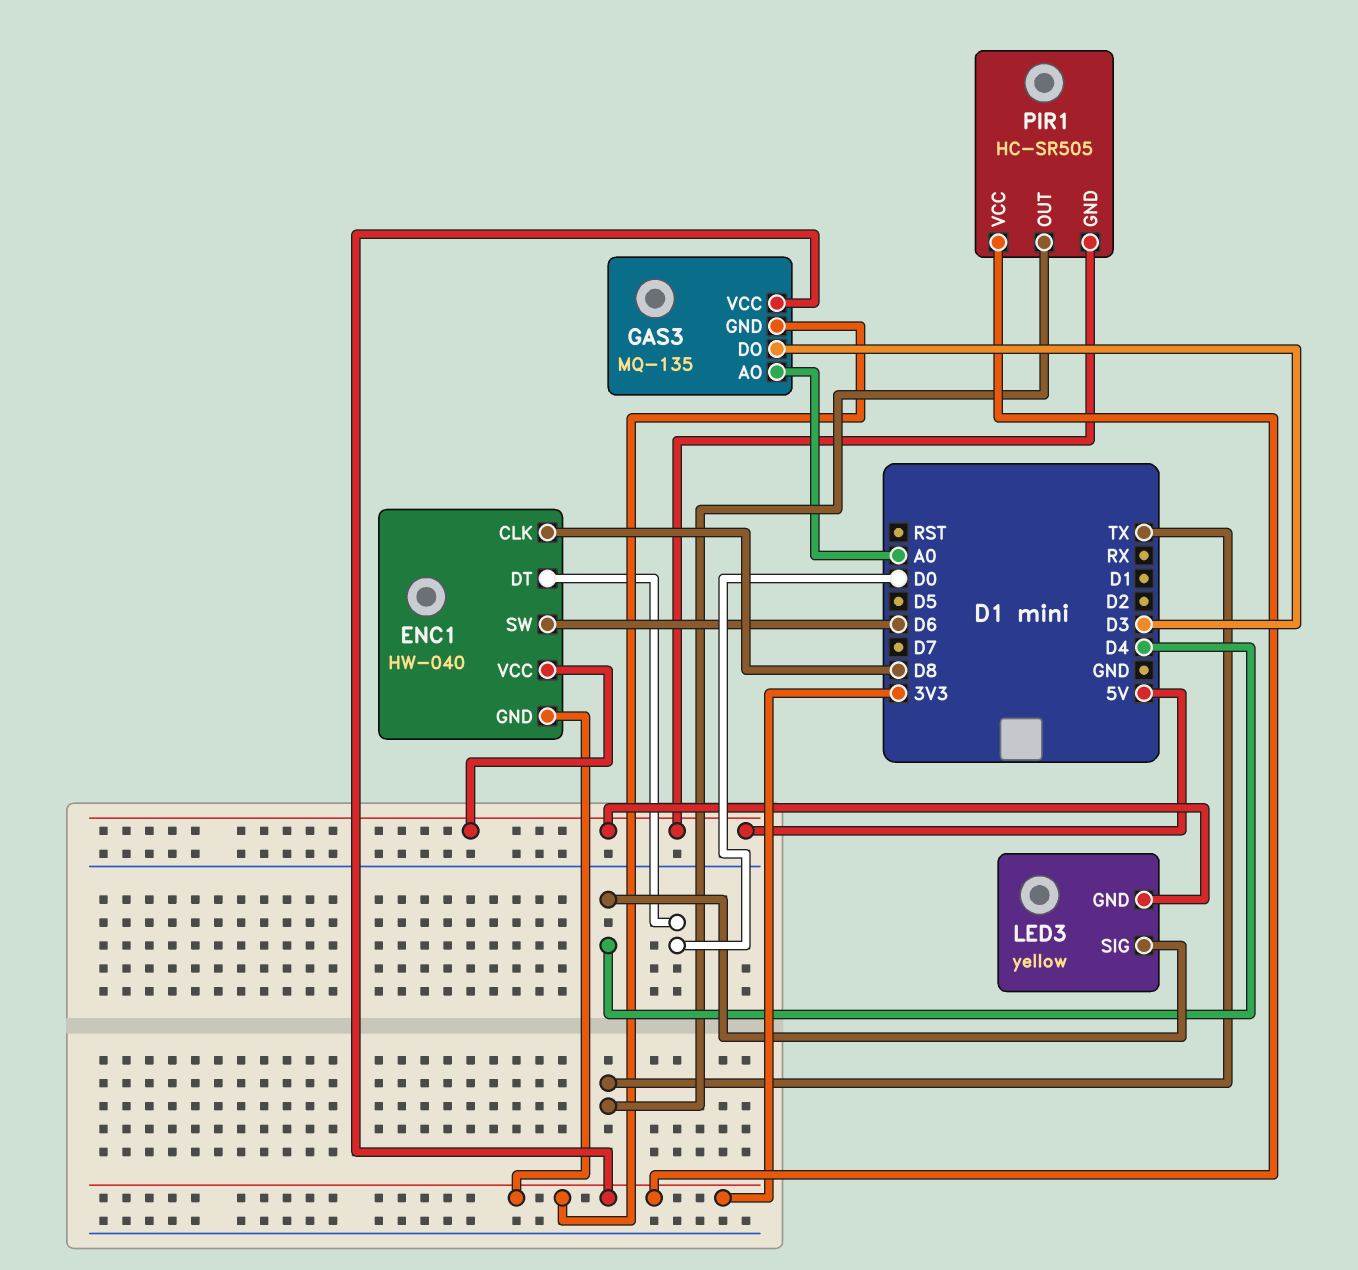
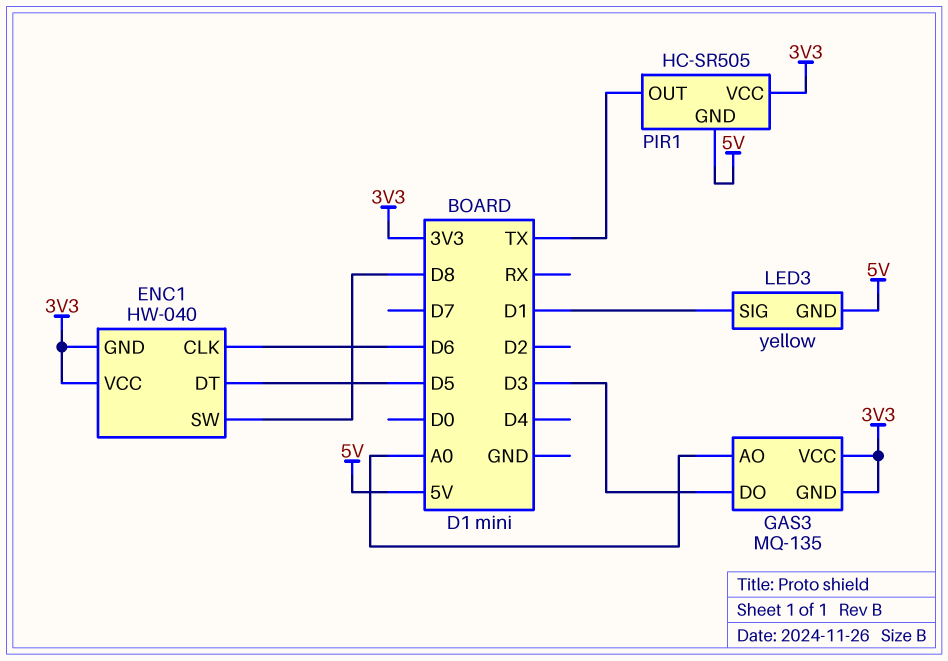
ENC1 pin CLK: D8 -> D6
ENC1 pin DT: D0 -> D5
ENC1 pin SW: D6 -> D8
ENC1 pin VCC: 5V -> 3V3
LED3 pin SIG: D4 -> D1

